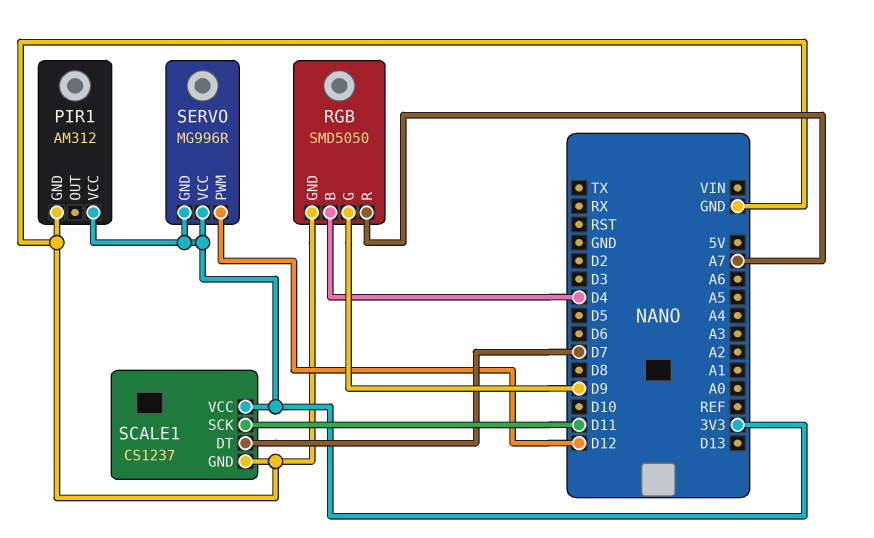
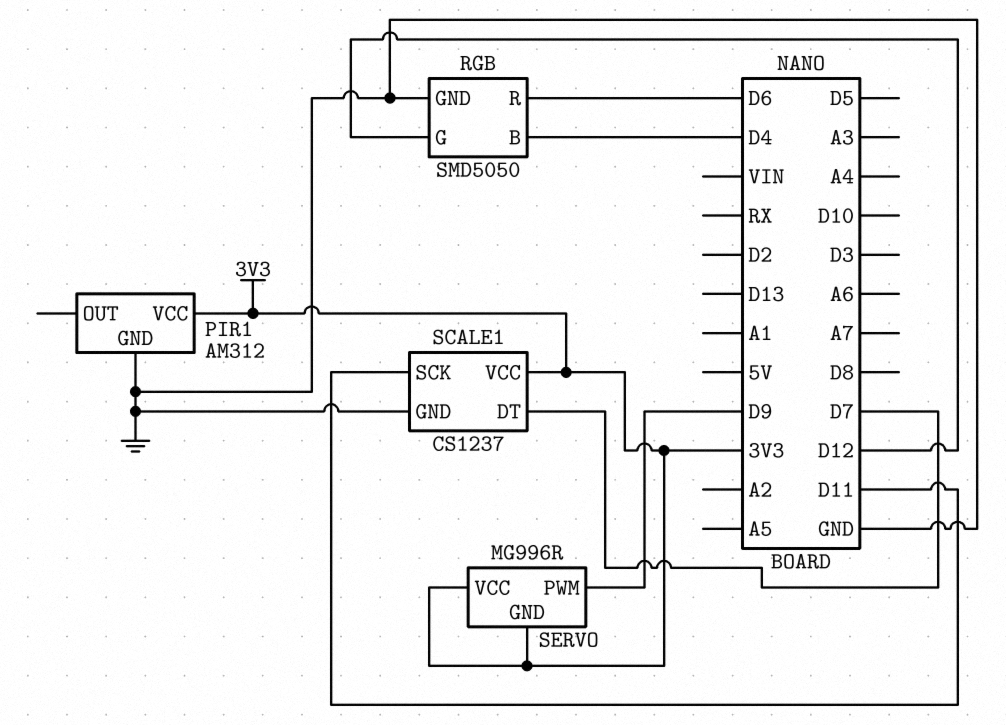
RGB pin G: D9 -> D12
RGB pin R: A7 -> D6
SERVO pin PWM: D12 -> D9

